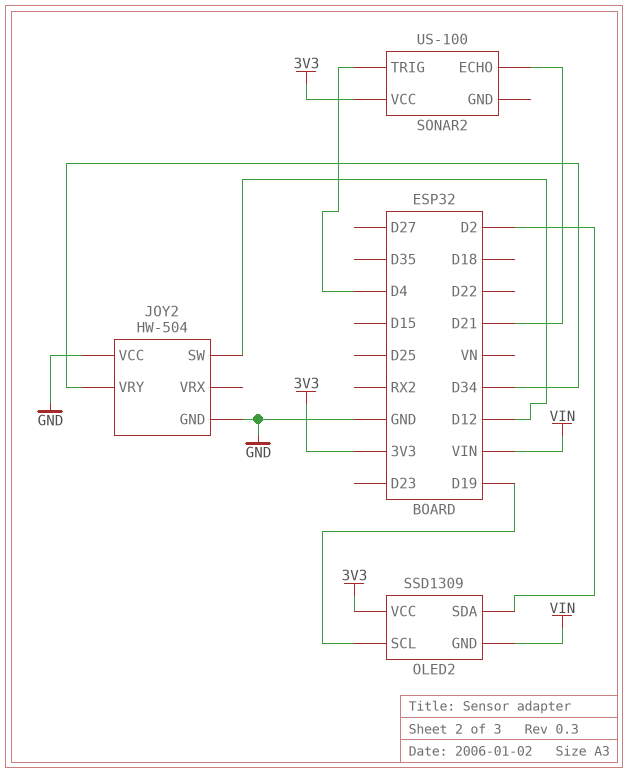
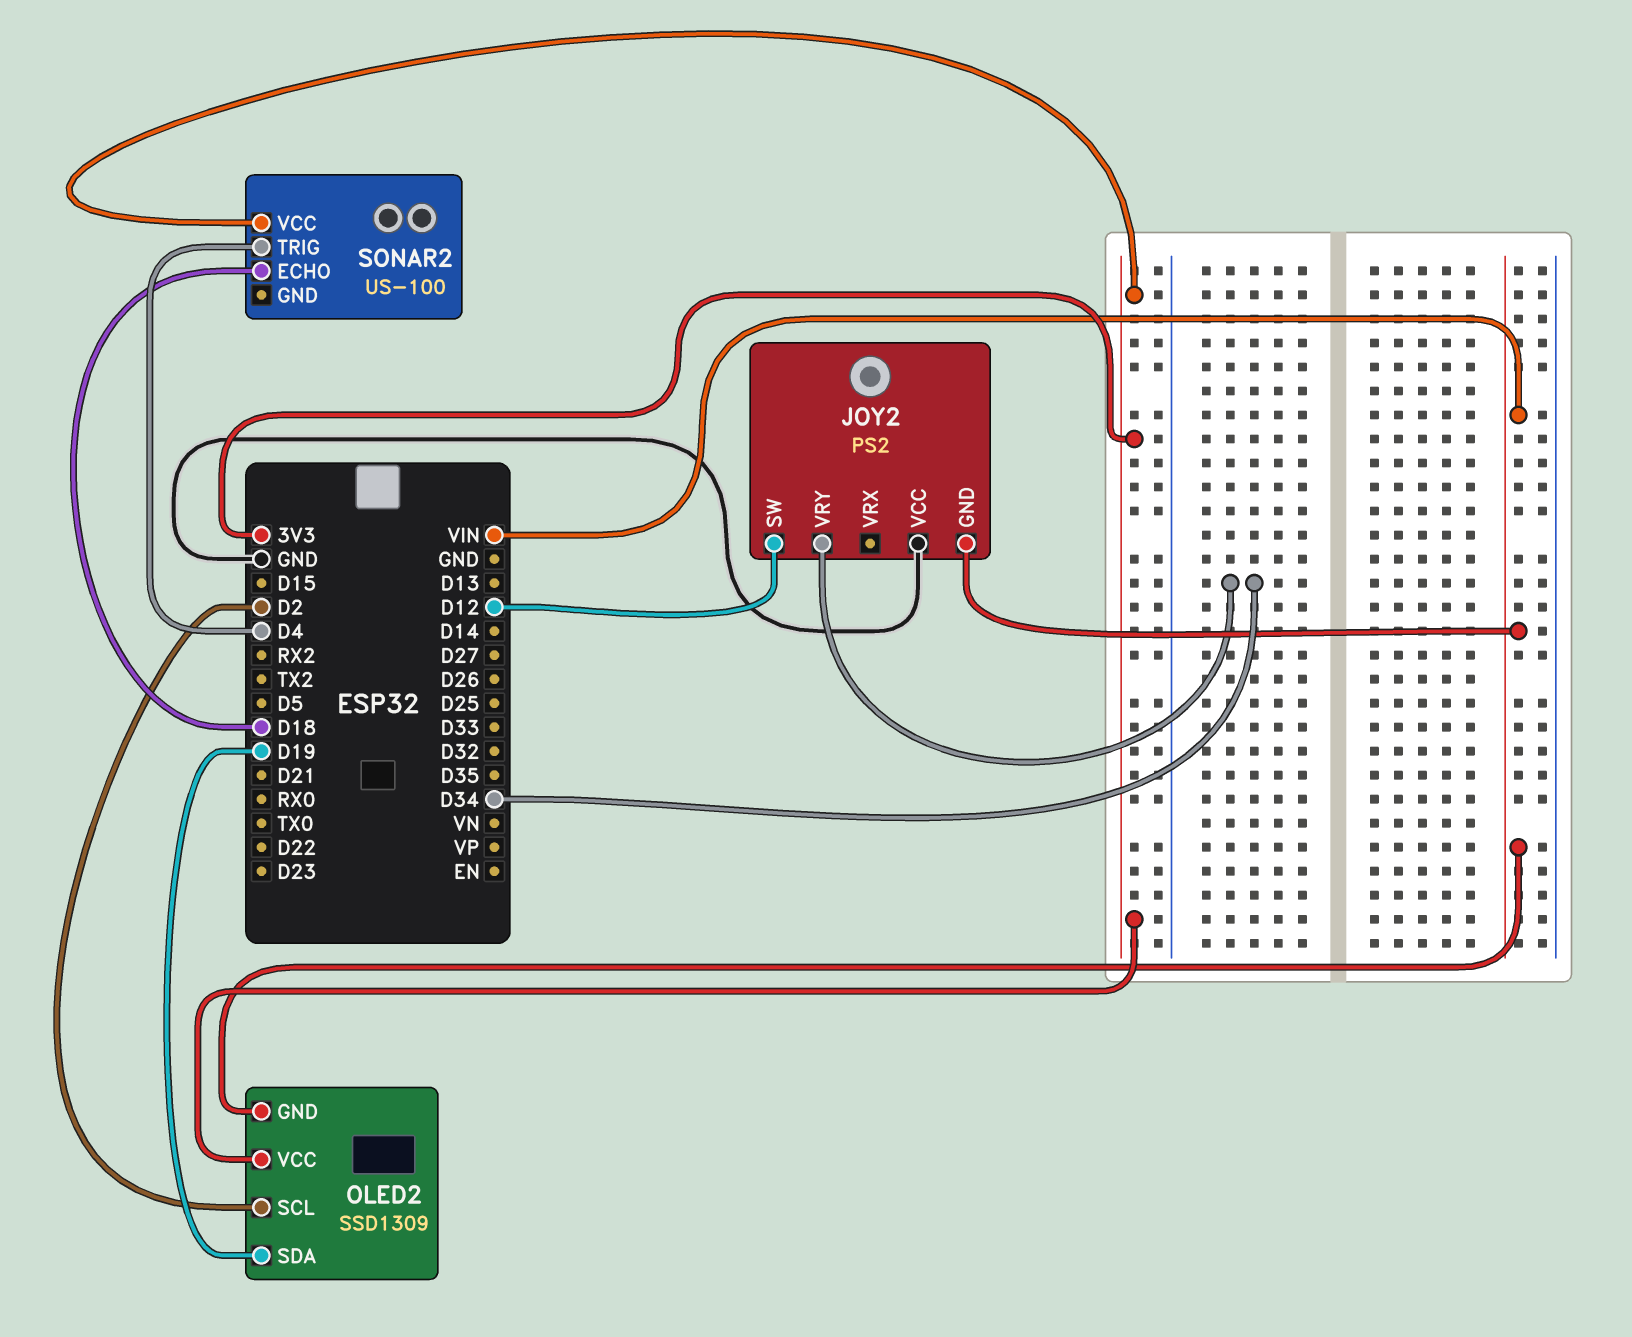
JOY2: HW-504 -> PS2
JOY2 pin GND: GND -> VIN
OLED2 pin SCL: D19 -> D2
OLED2 pin SDA: D2 -> D19
SONAR2 pin ECHO: D21 -> D18

